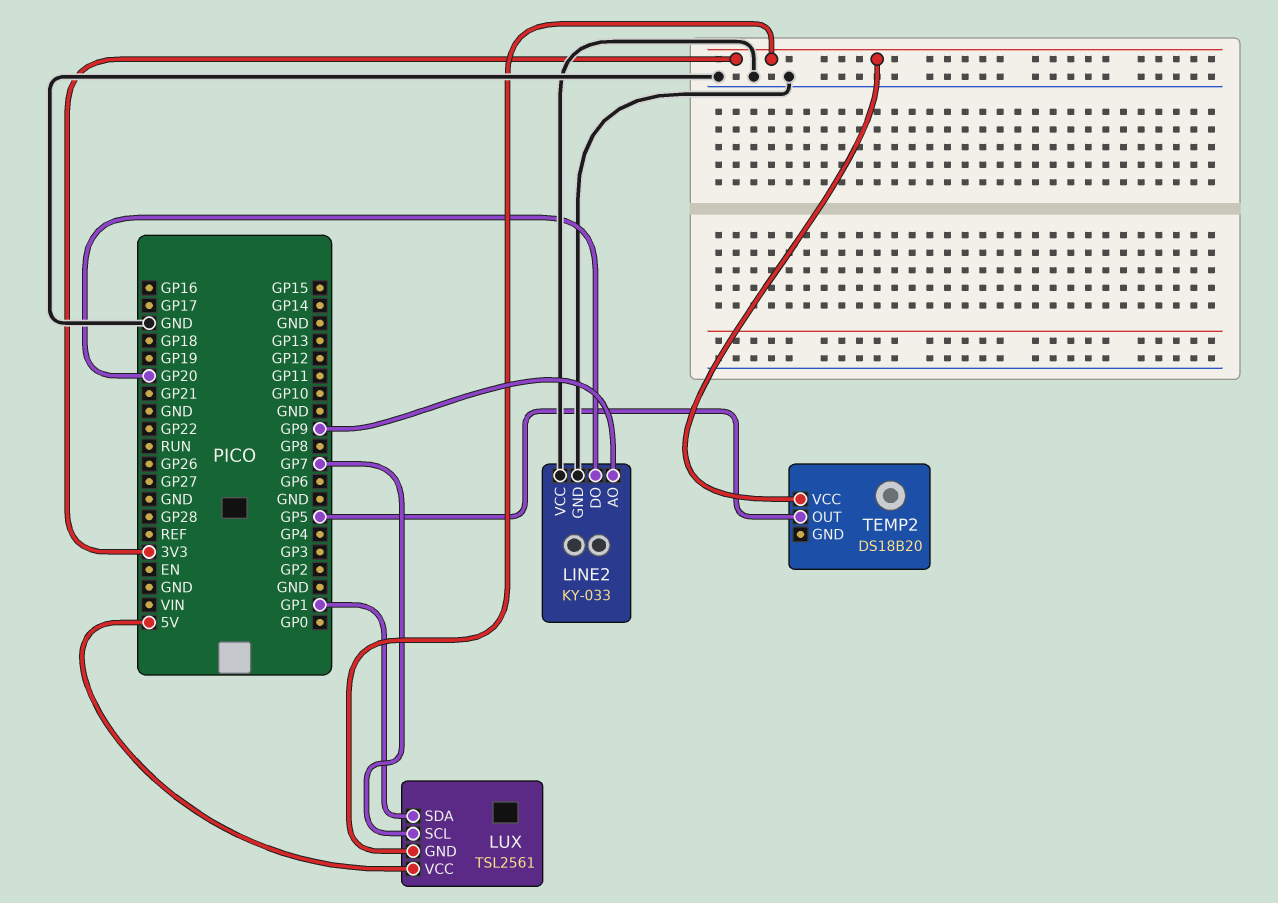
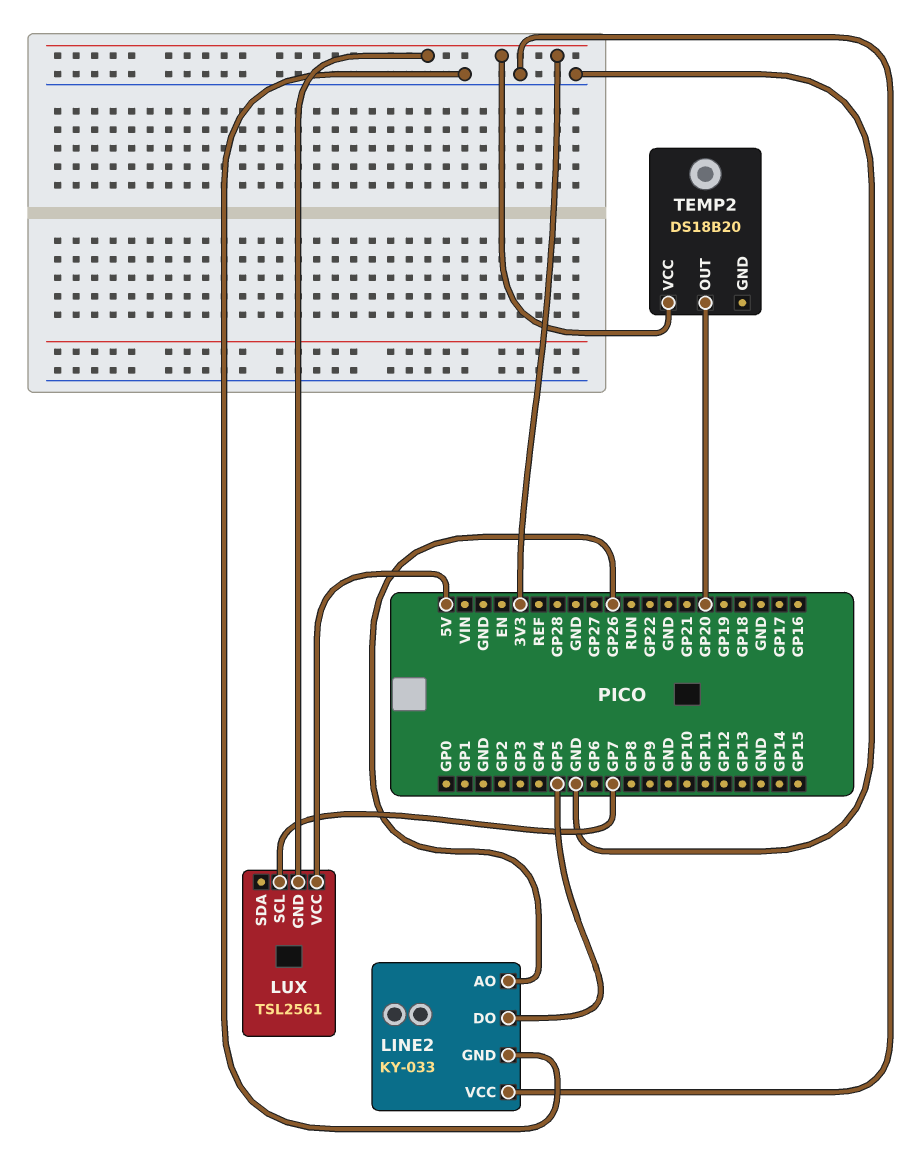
LINE2 pin AO: GP9 -> GP26
LINE2 pin DO: GP20 -> GP5
LUX pin SDA: GP1 -> none
TEMP2 pin OUT: GP5 -> GP20

